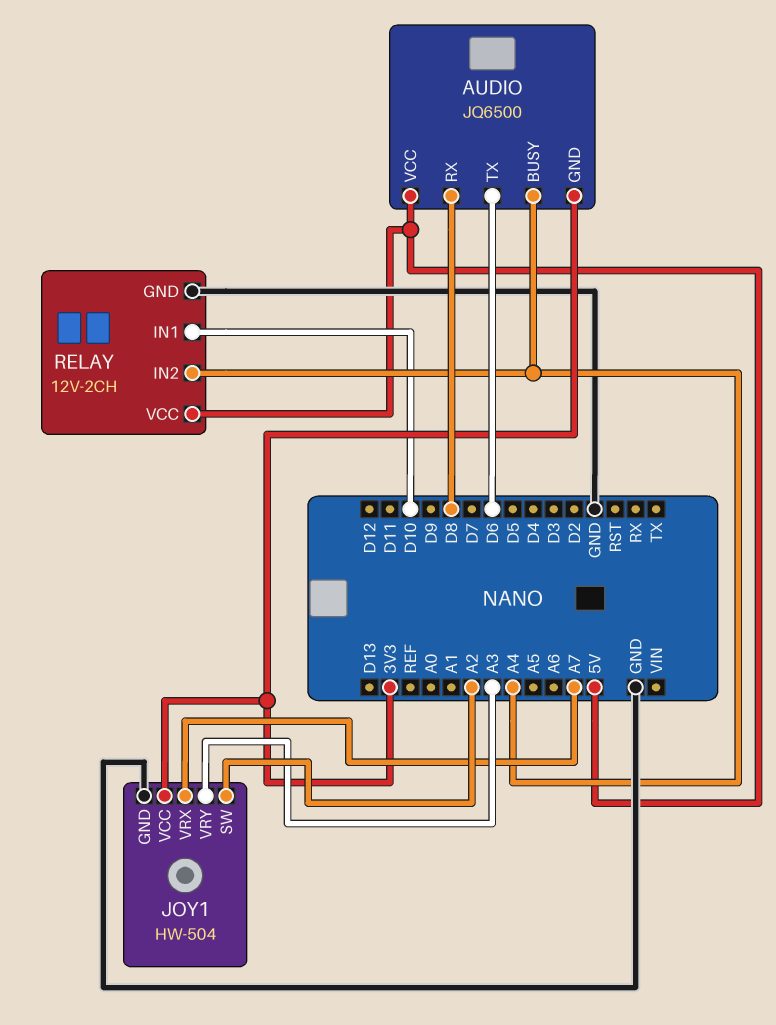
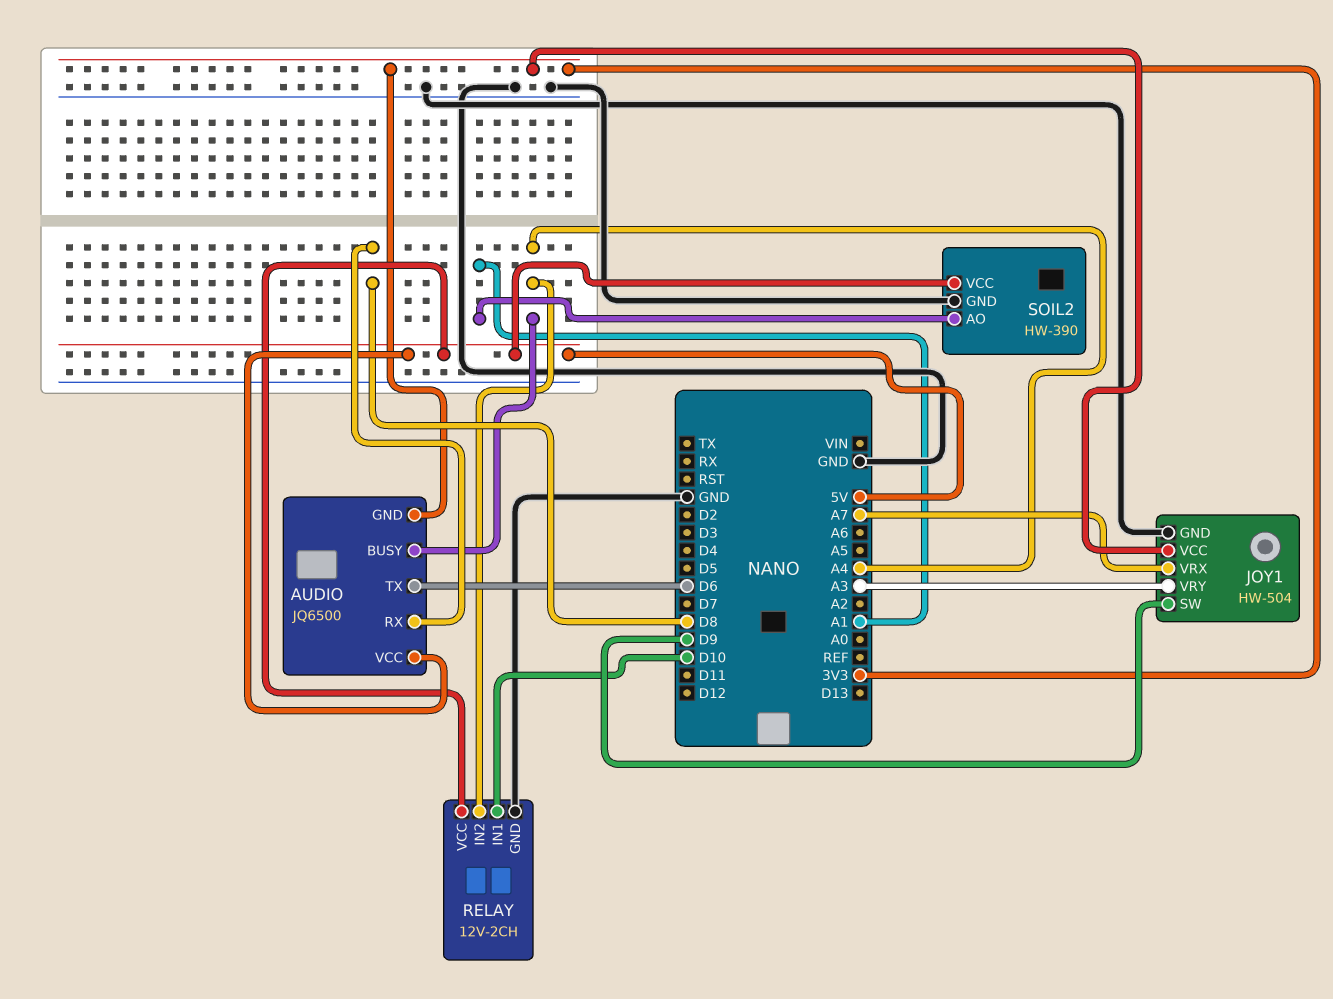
JOY1 pin SW: A2 -> D9
SOIL2: none -> HW-390
SOIL2 pin AO: none -> A1
SOIL2 pin GND: none -> GND
SOIL2 pin VCC: none -> 5V

